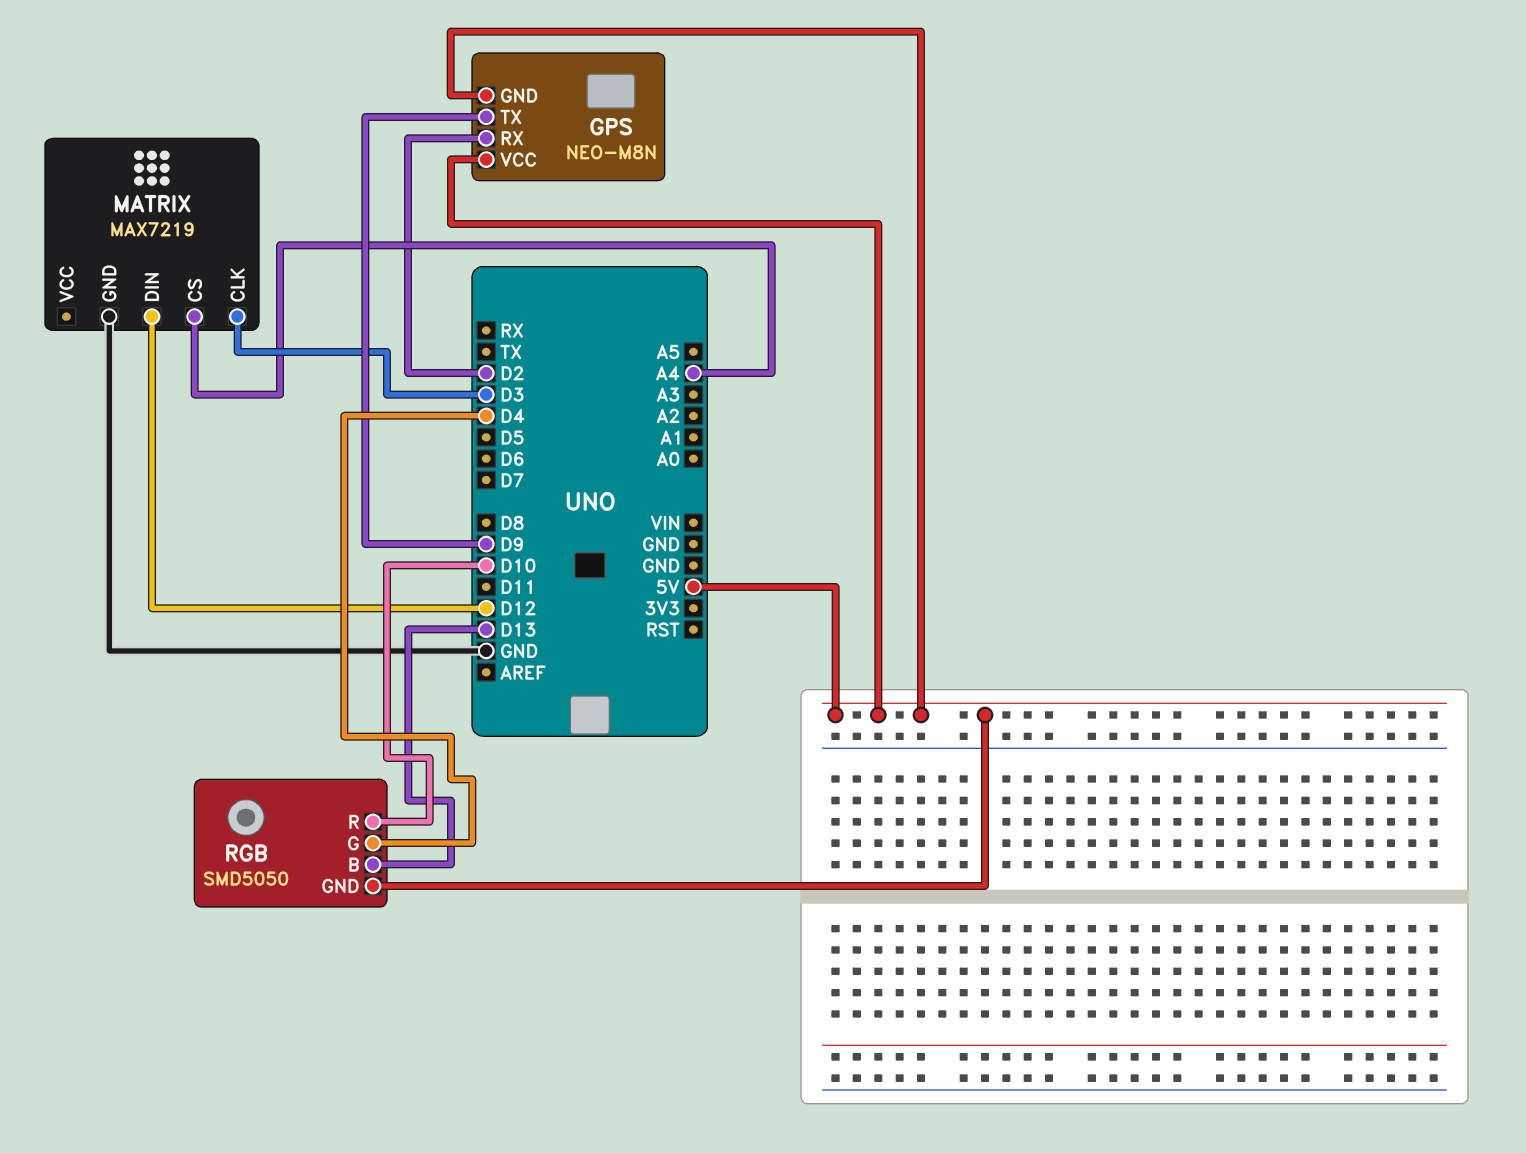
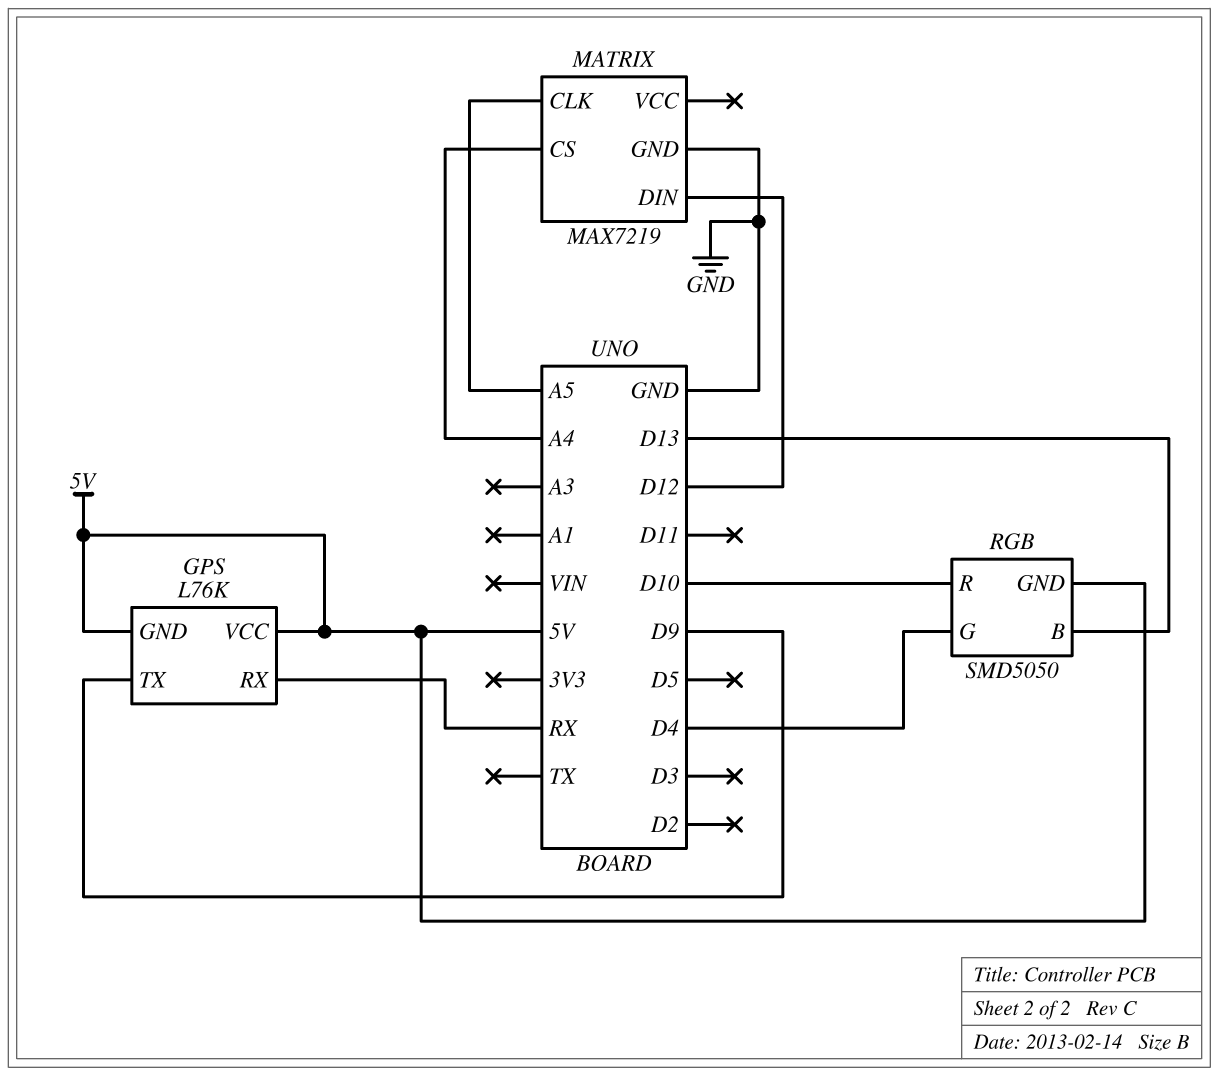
GPS: NEO-M8N -> L76K
GPS pin RX: D2 -> RX
MATRIX pin CLK: D3 -> A5

